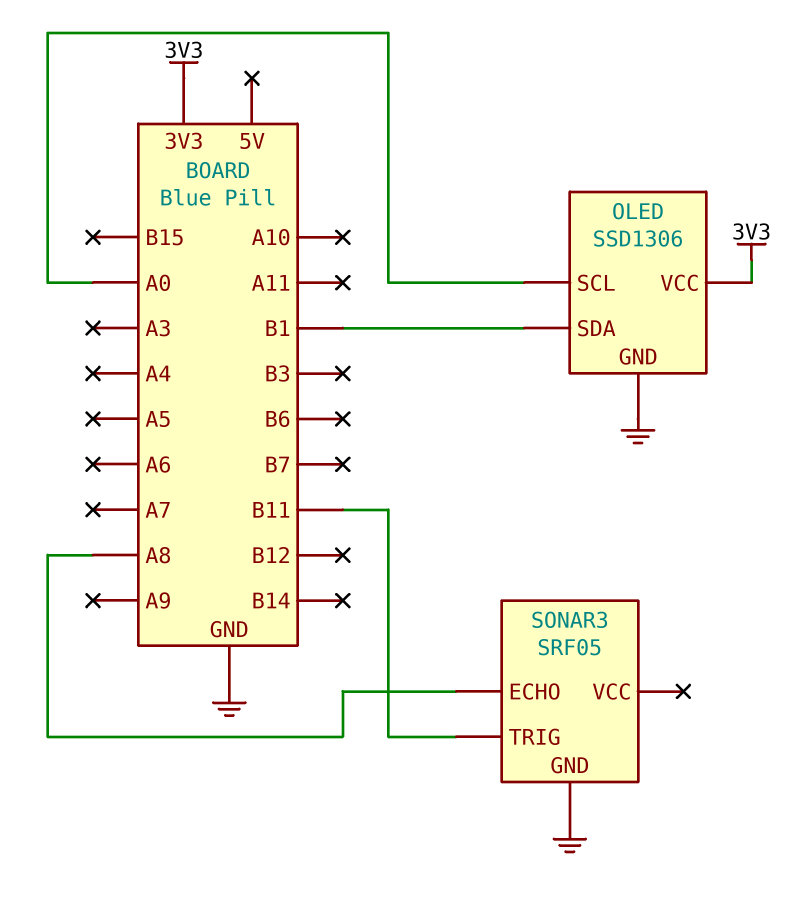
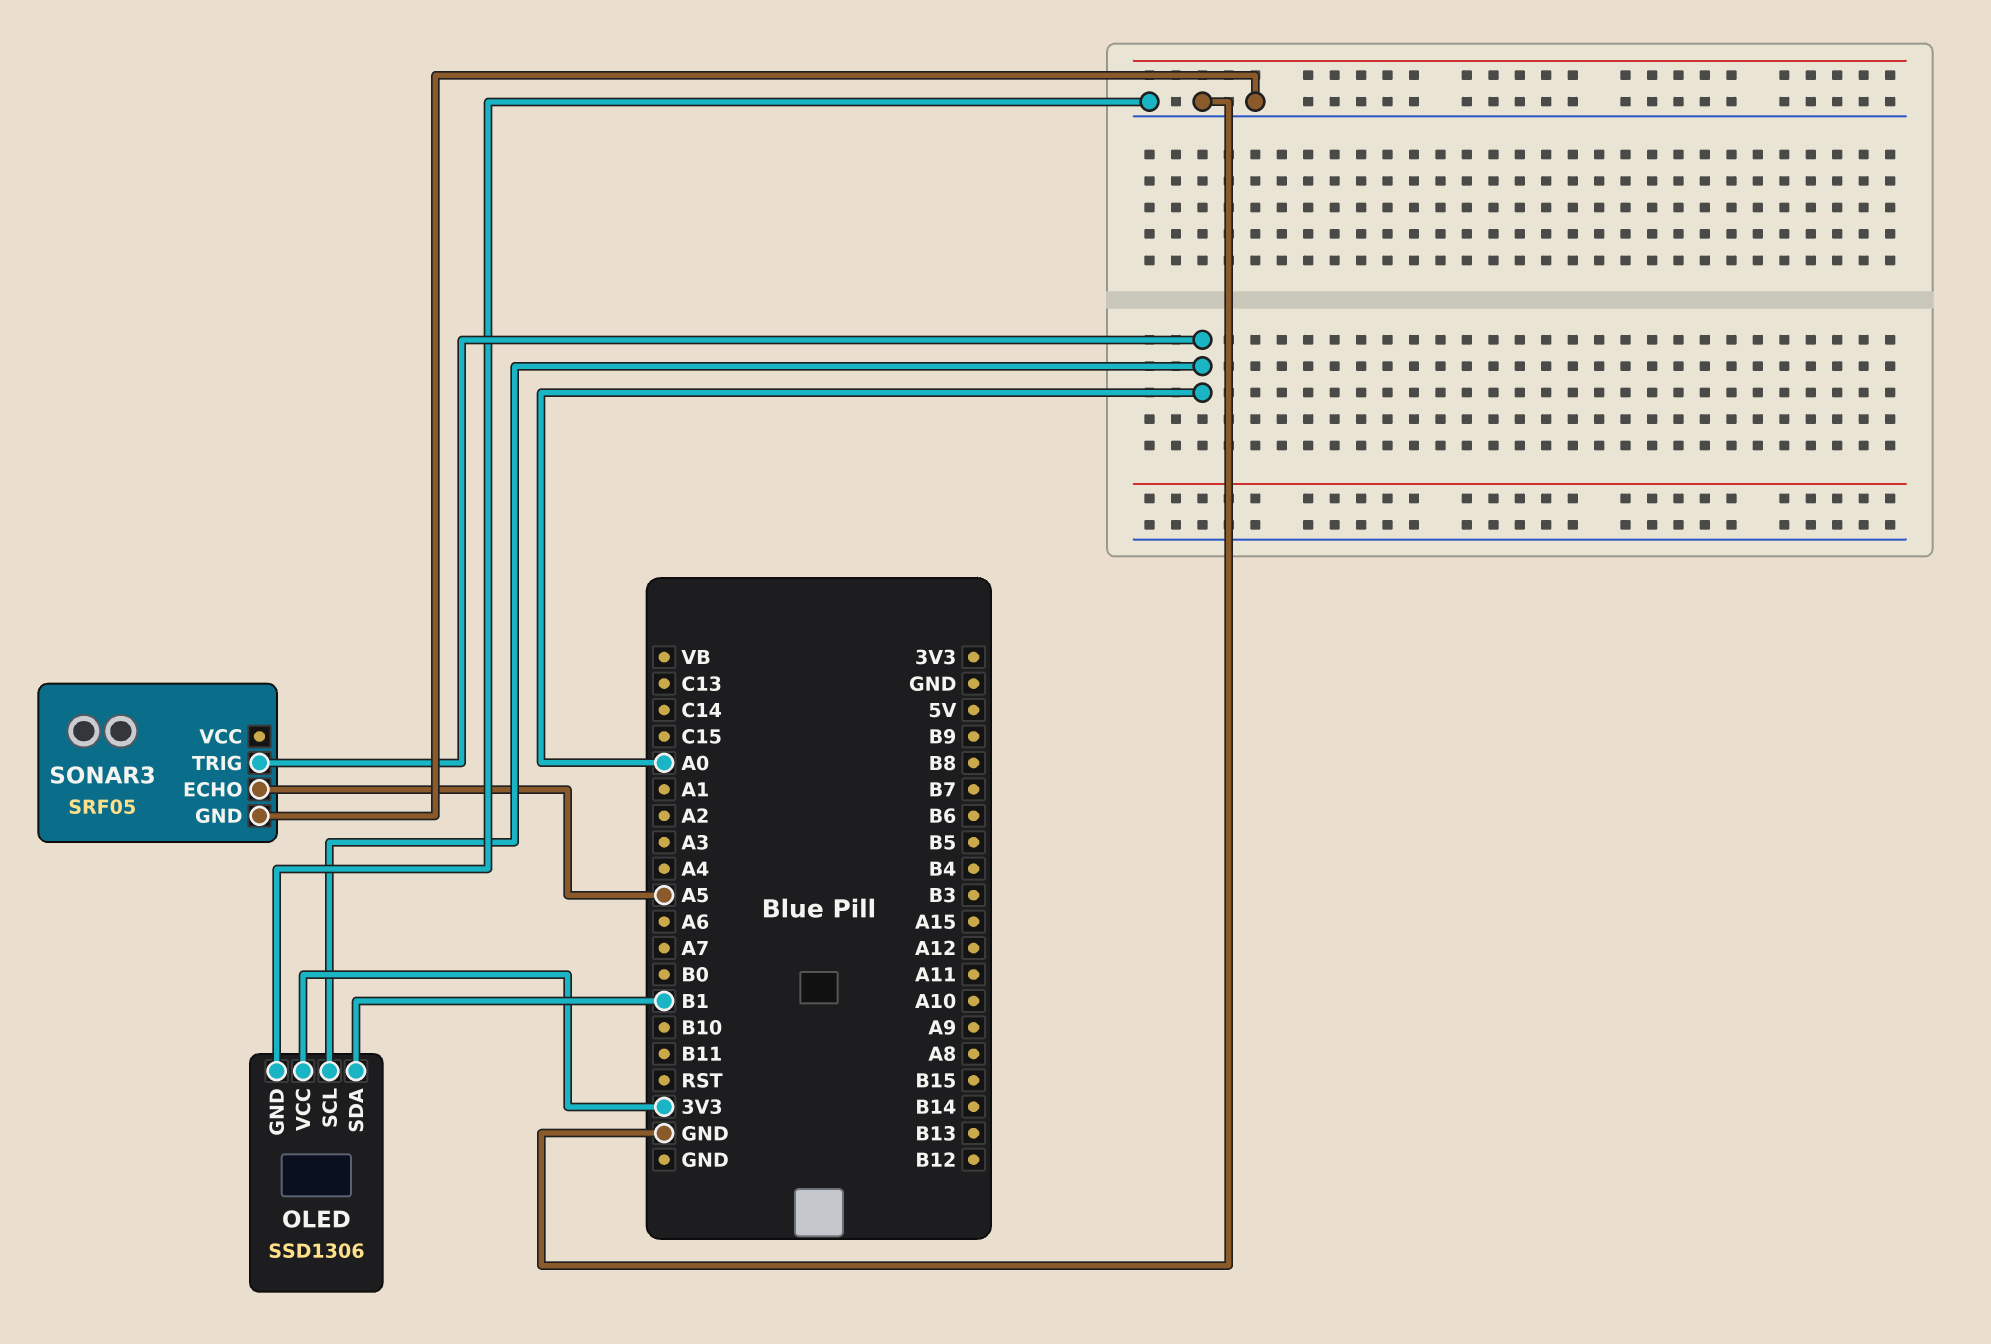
SONAR3 pin ECHO: A8 -> A5
SONAR3 pin TRIG: B11 -> A0

